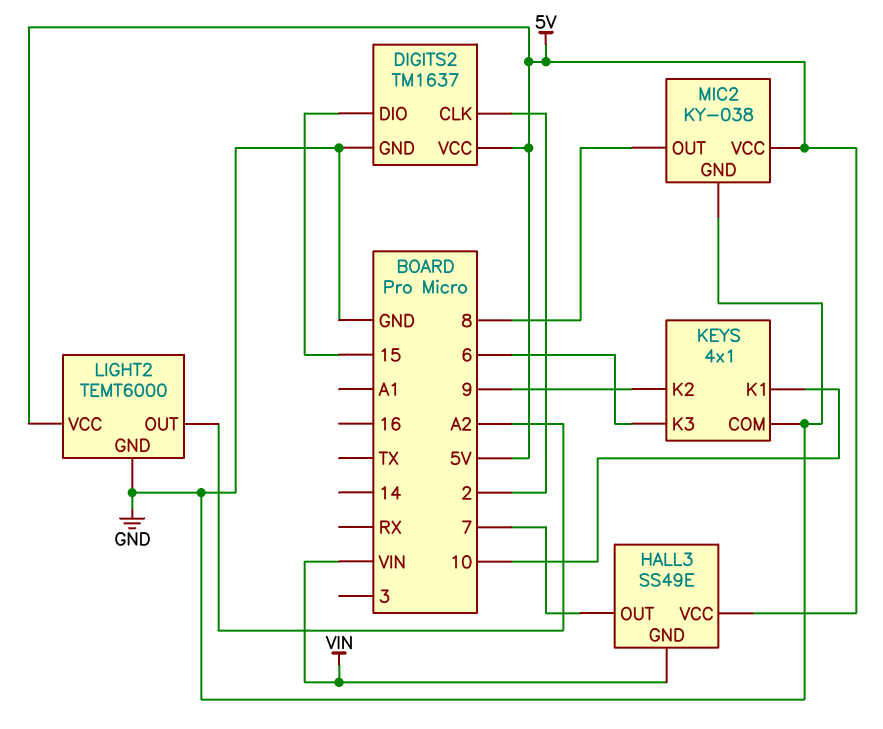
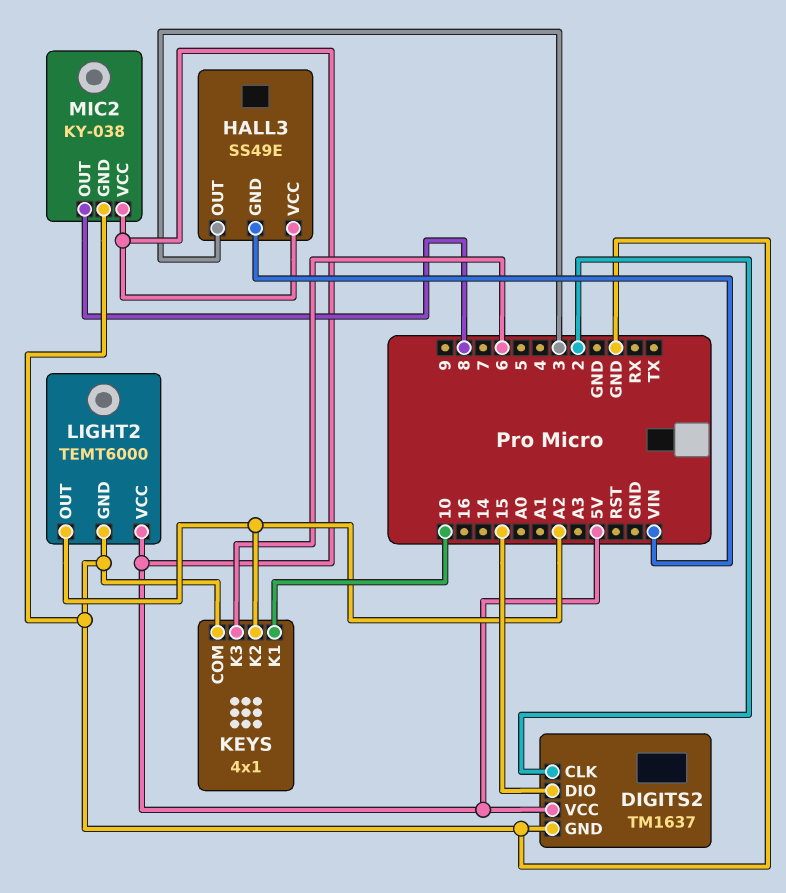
HALL3 pin OUT: 7 -> 3
KEYS pin K2: 9 -> A2

